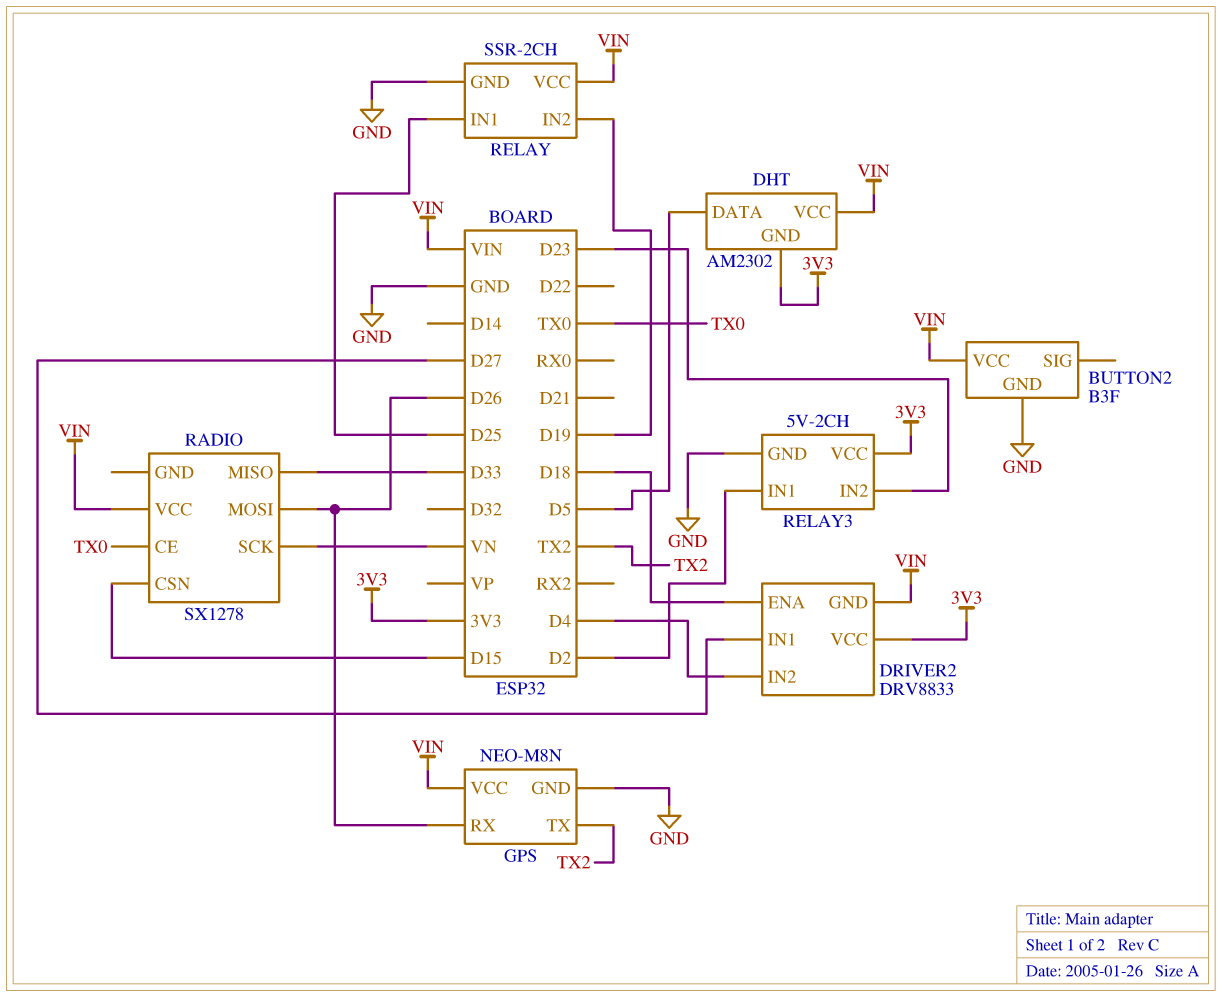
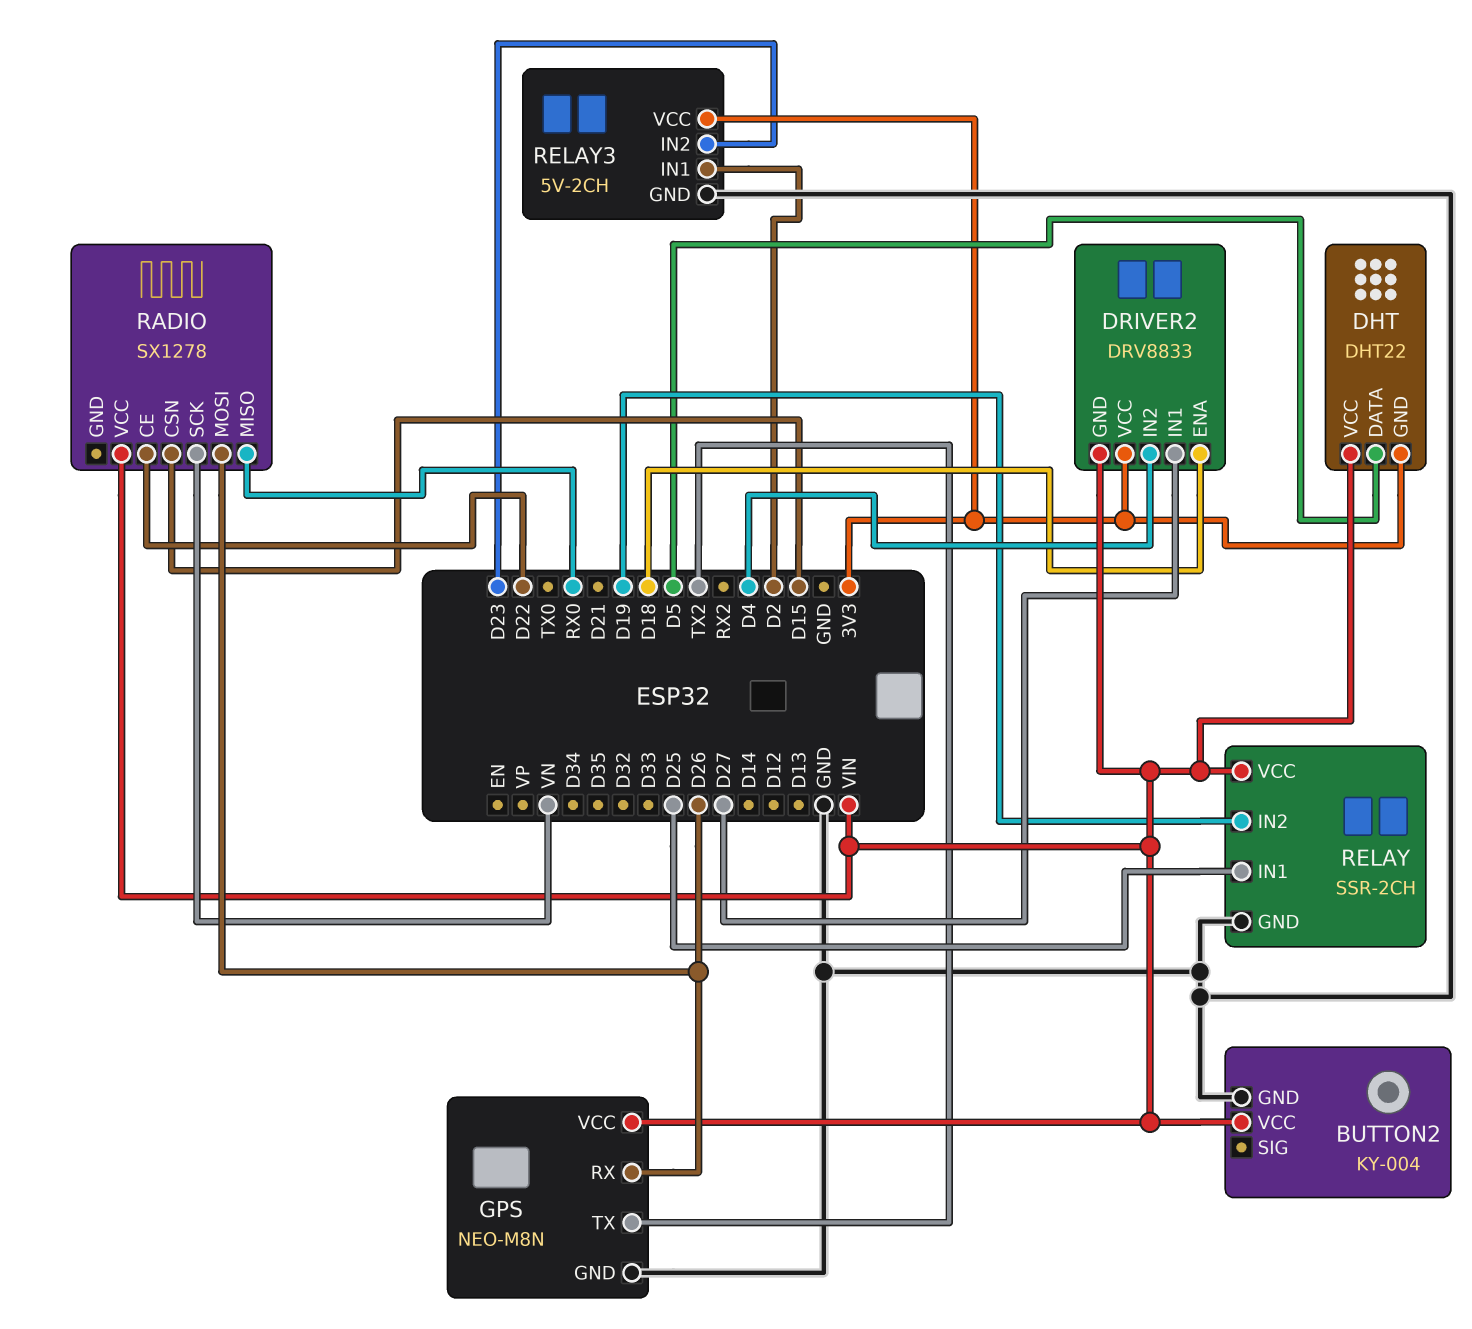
BUTTON2: B3F -> KY-004
DHT: AM2302 -> DHT22
RADIO pin CE: TX0 -> D22
RADIO pin MISO: D33 -> RX0

